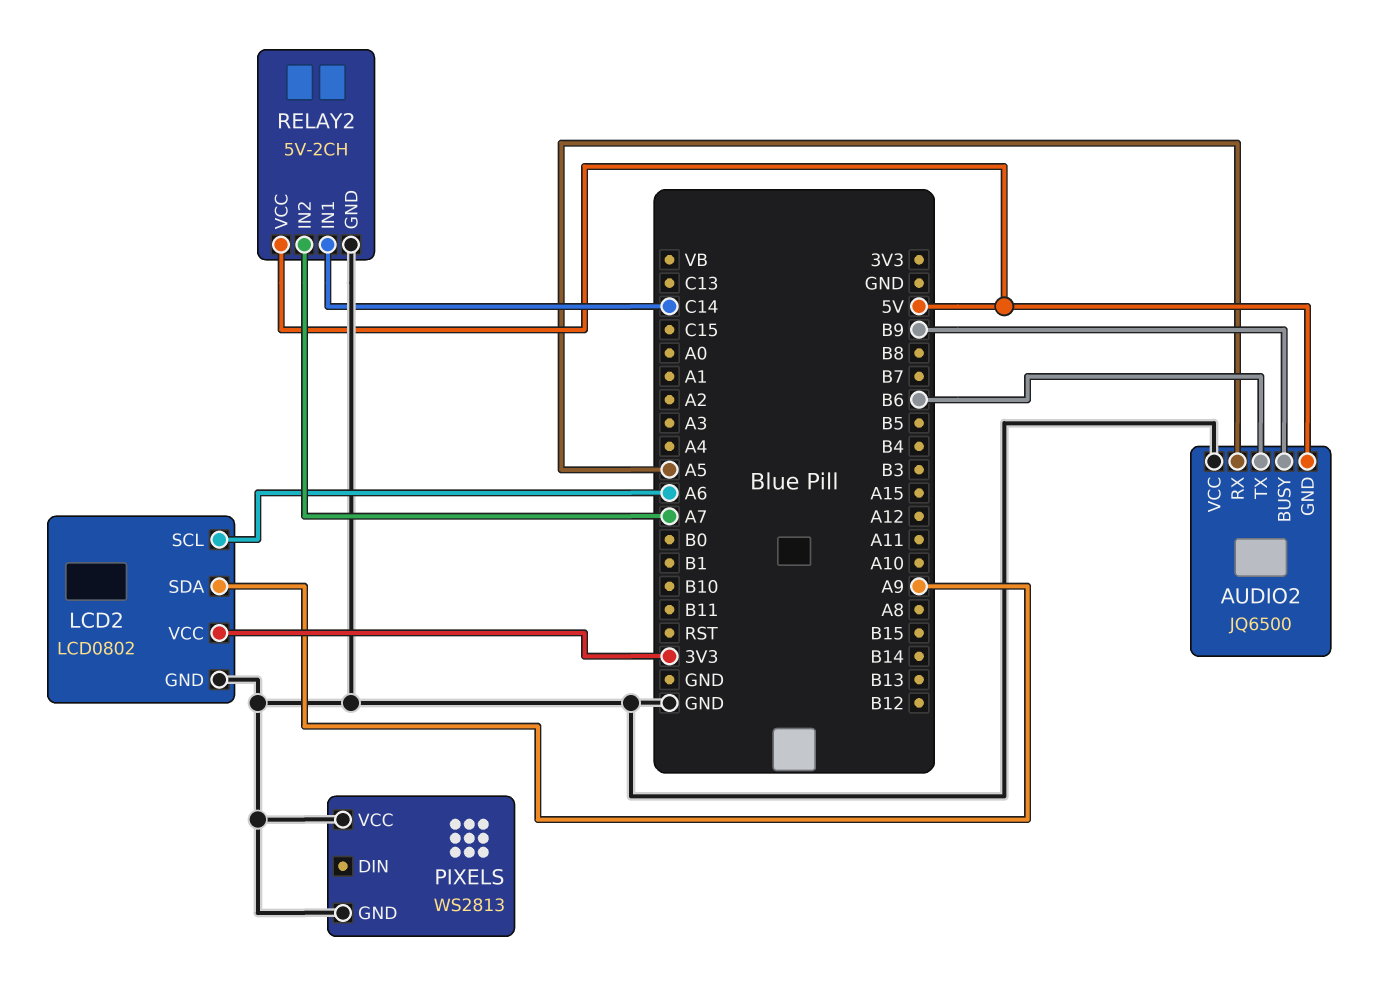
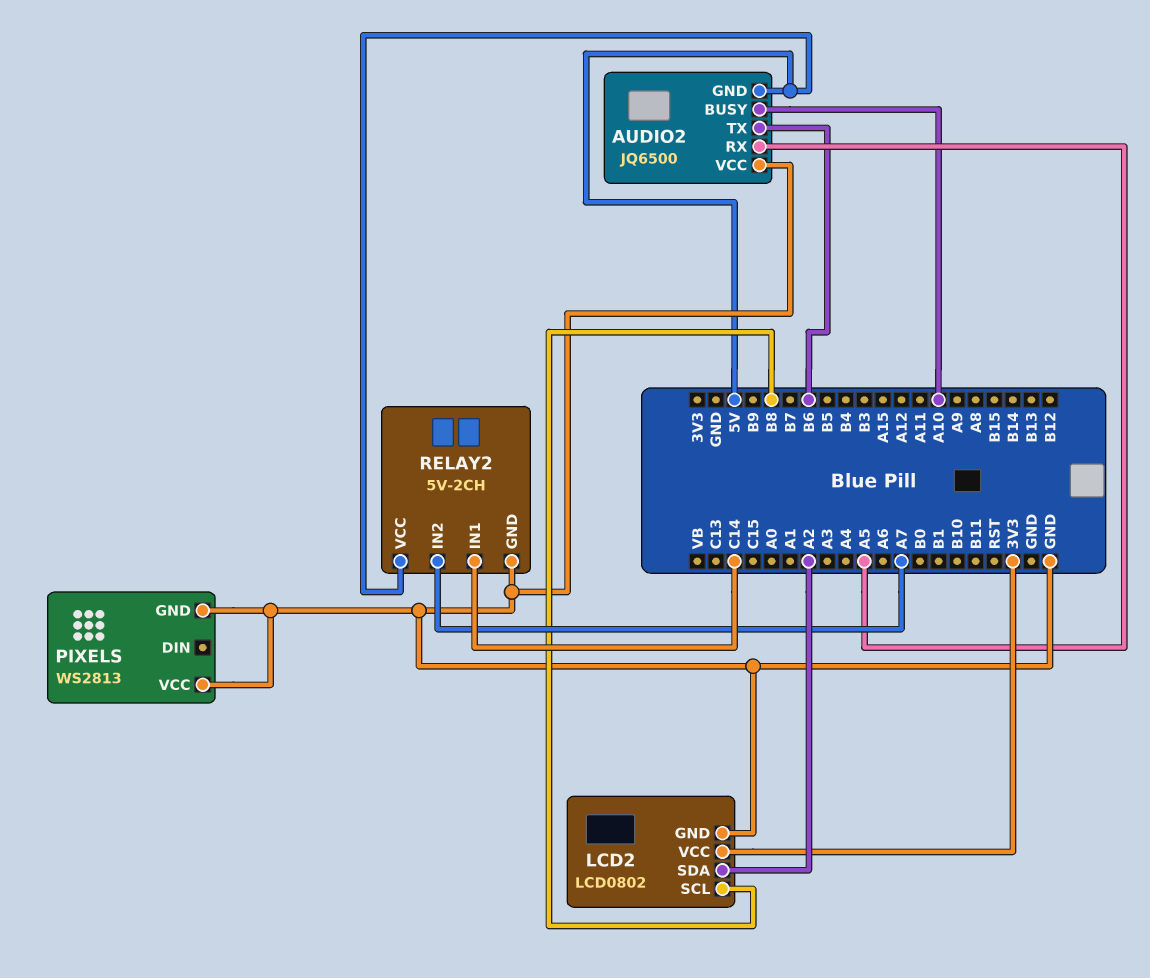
AUDIO2 pin BUSY: B9 -> A10
LCD2 pin SCL: A6 -> B8
LCD2 pin SDA: A9 -> A2

